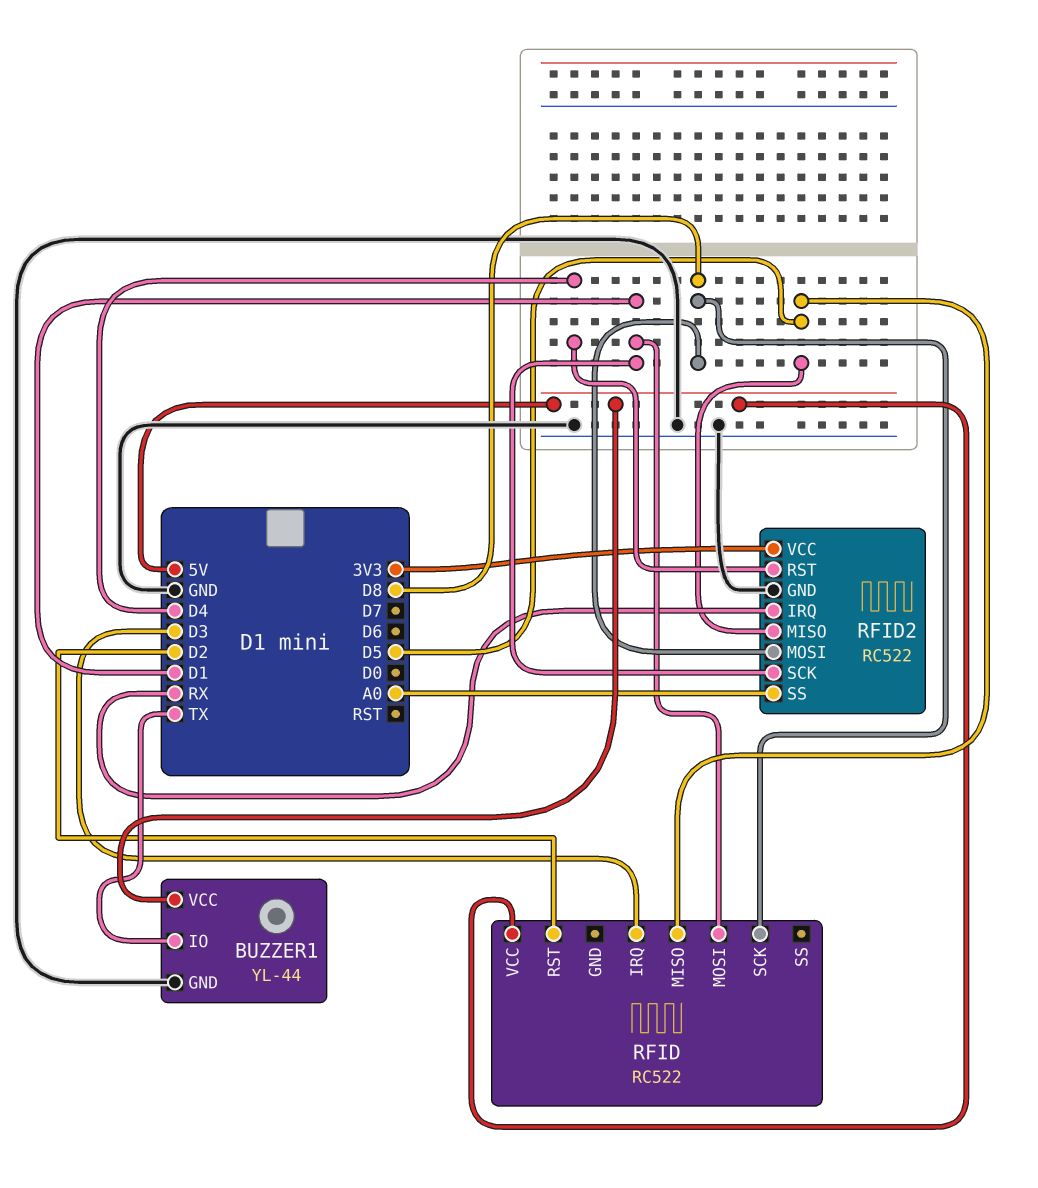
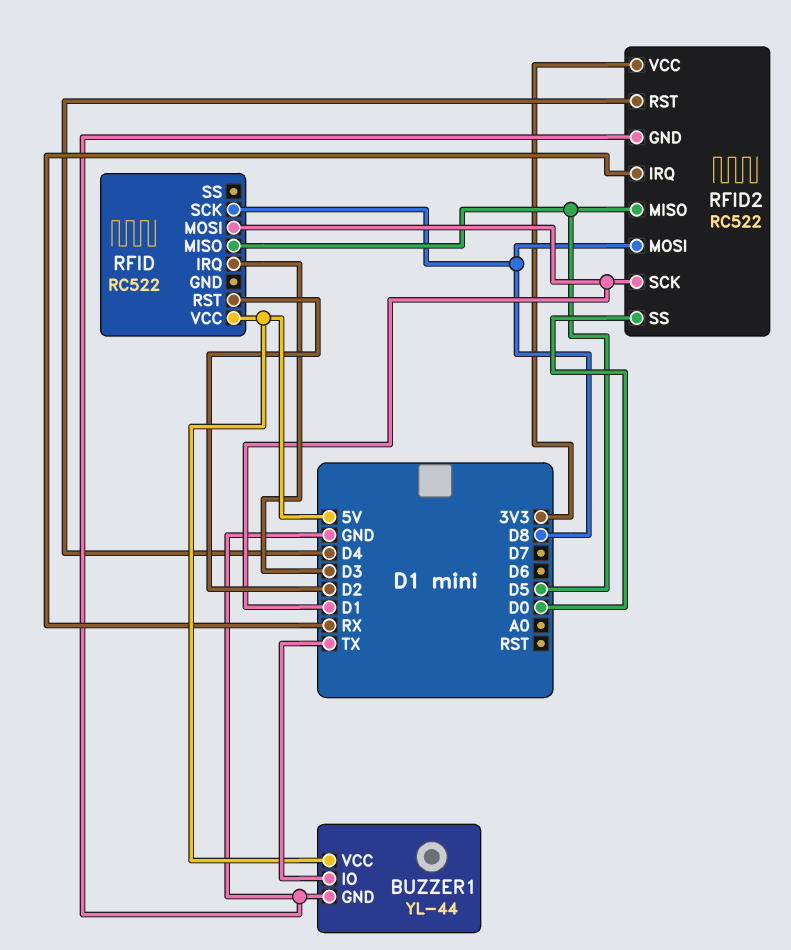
RFID2 pin SS: A0 -> D0

